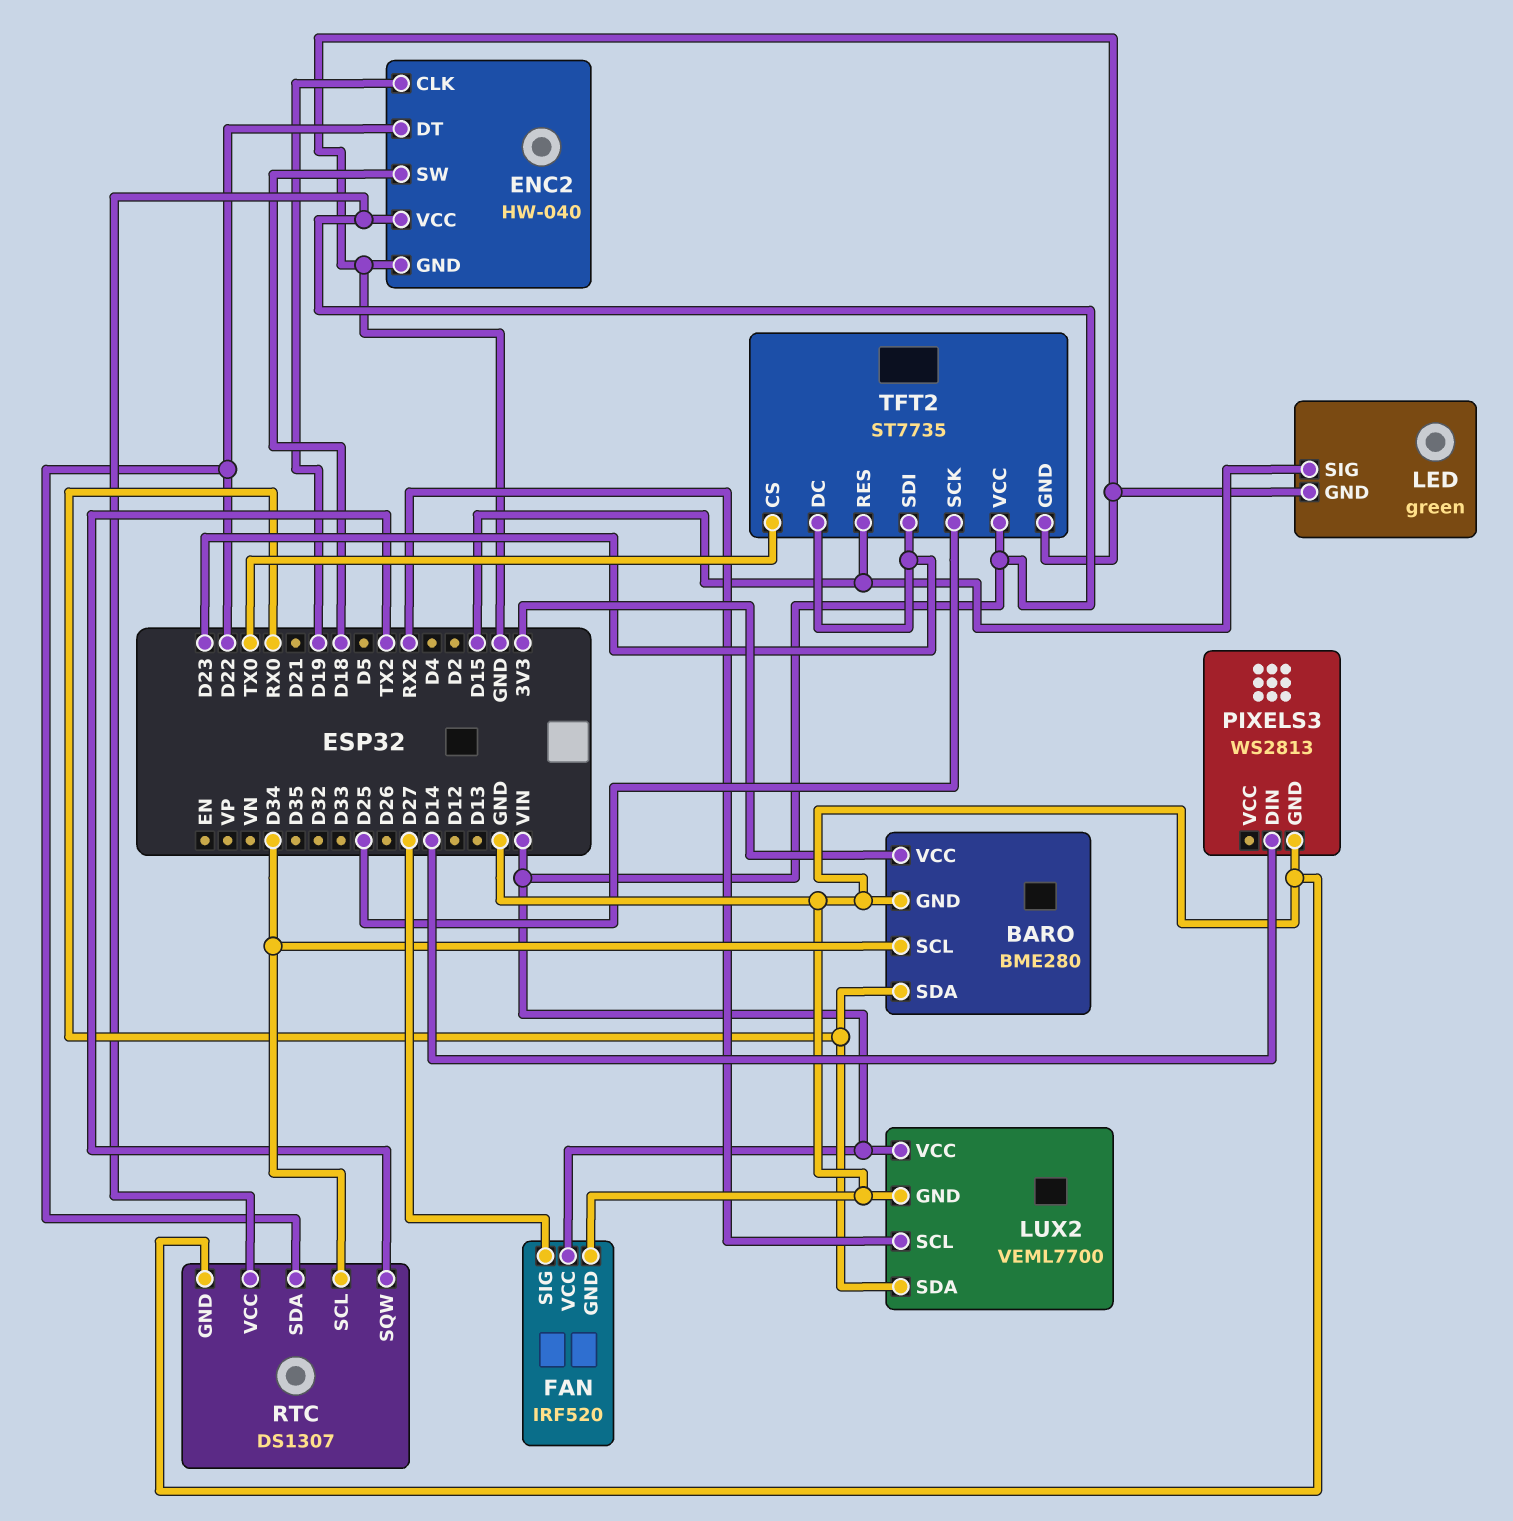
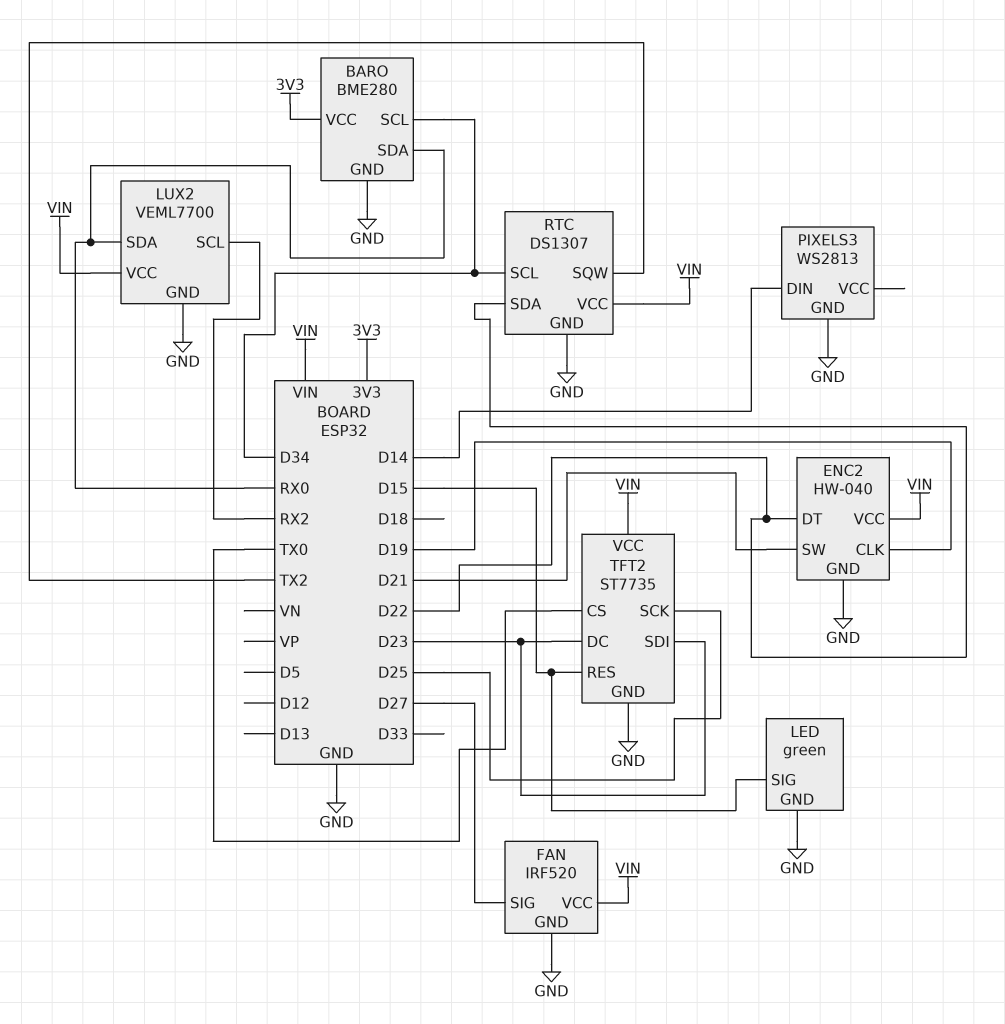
ENC2 pin SW: D18 -> D21

